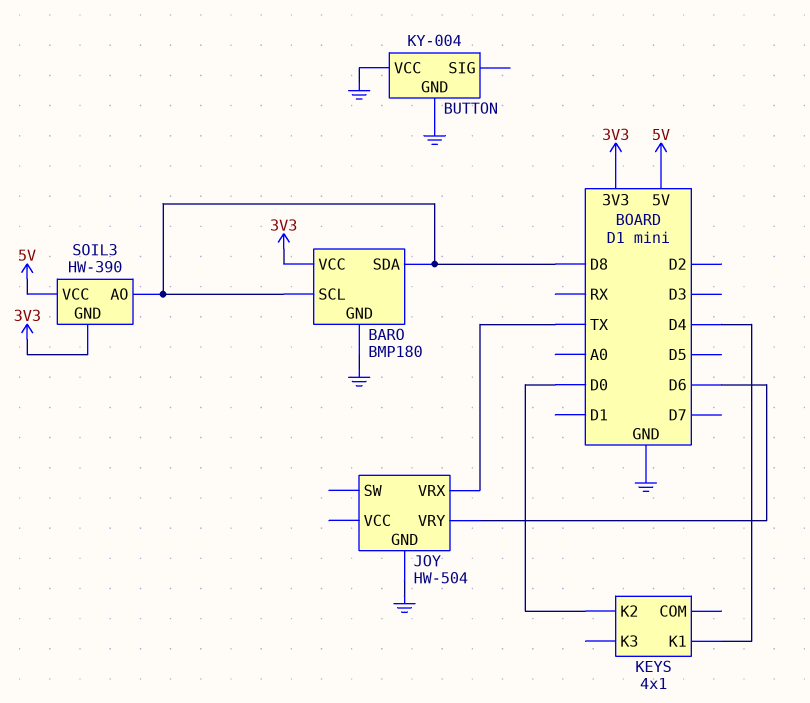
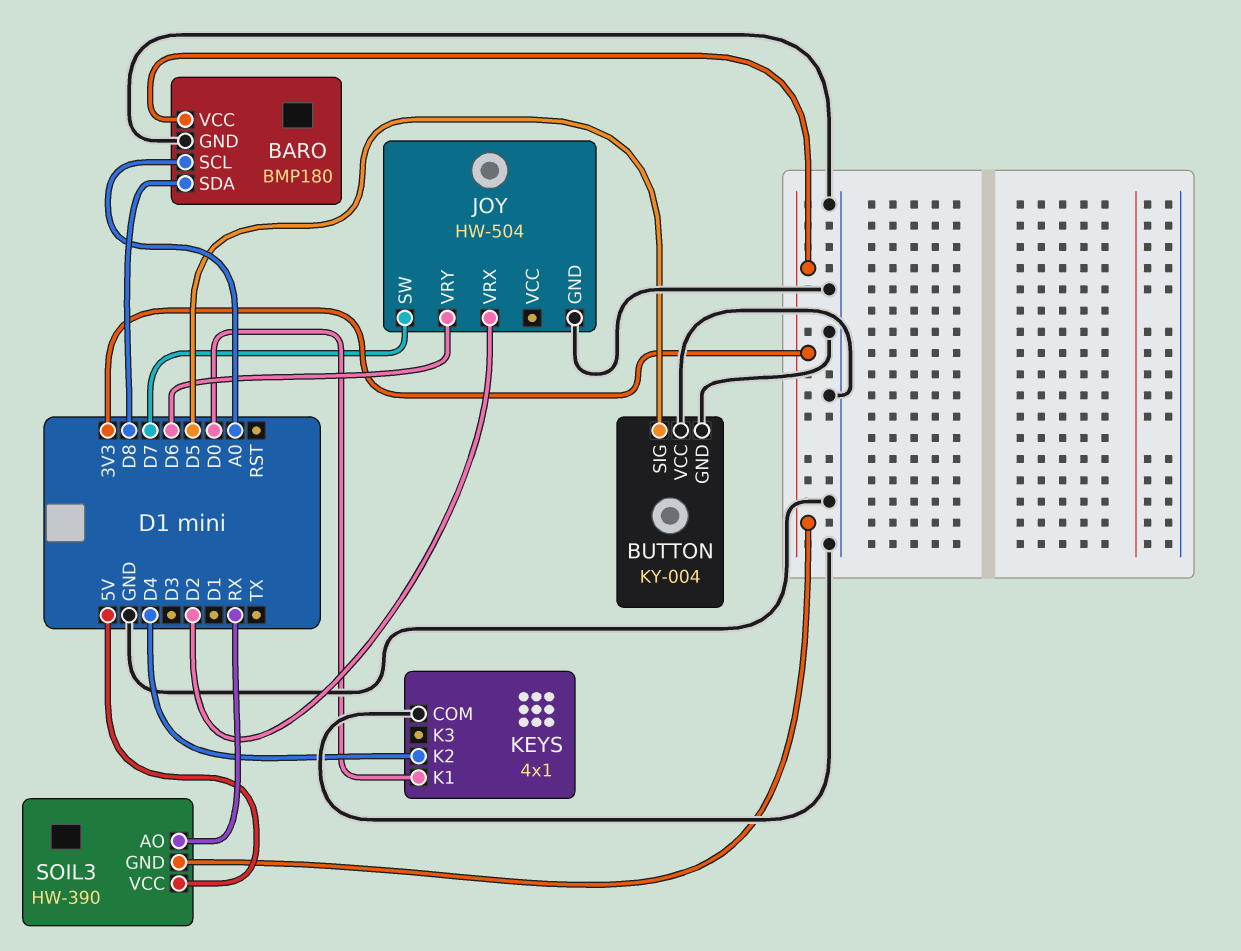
BARO pin SCL: D8 -> A0
BUTTON pin SIG: none -> D5
JOY pin SW: none -> D7
JOY pin VRX: TX -> D2
KEYS pin COM: none -> GND
KEYS pin K1: D4 -> D0
KEYS pin K2: D0 -> D4
SOIL3 pin AO: D8 -> RX

